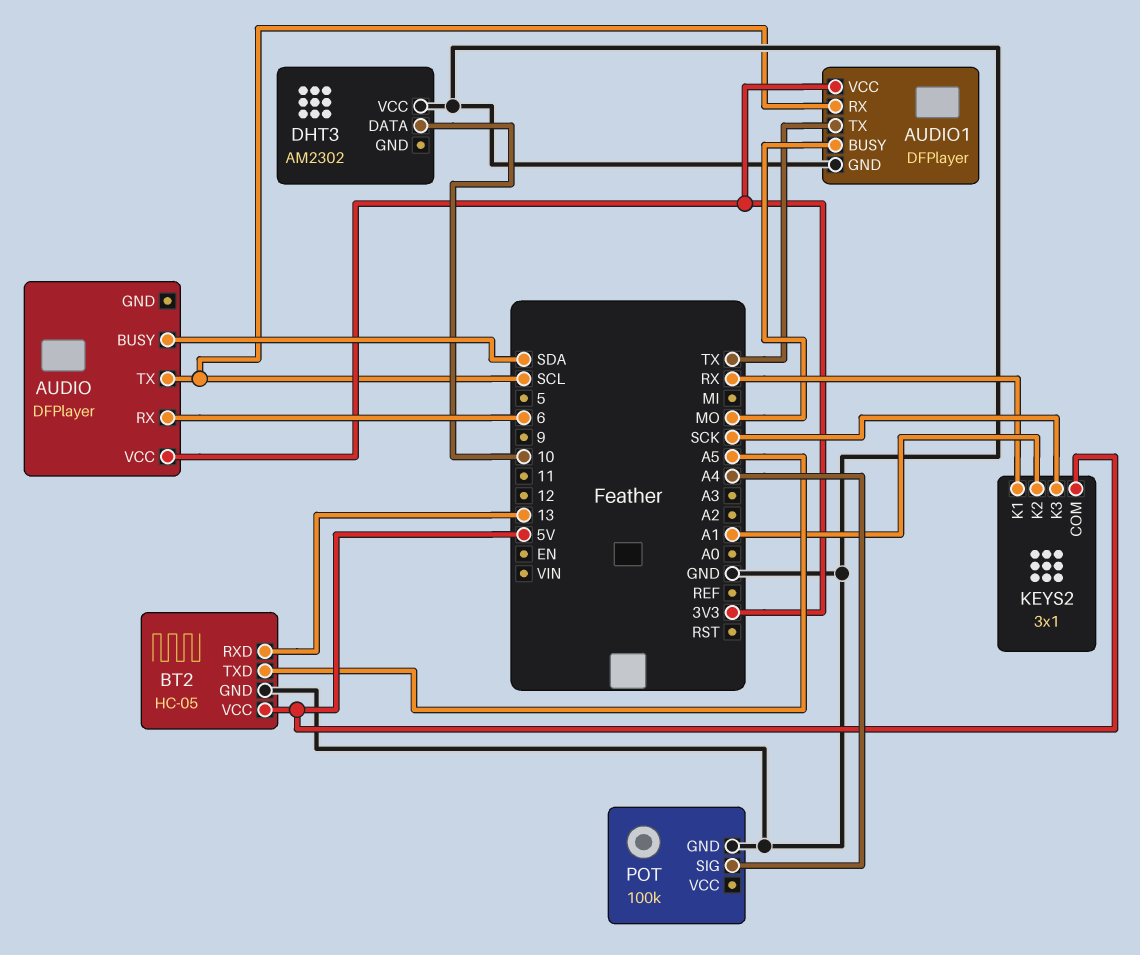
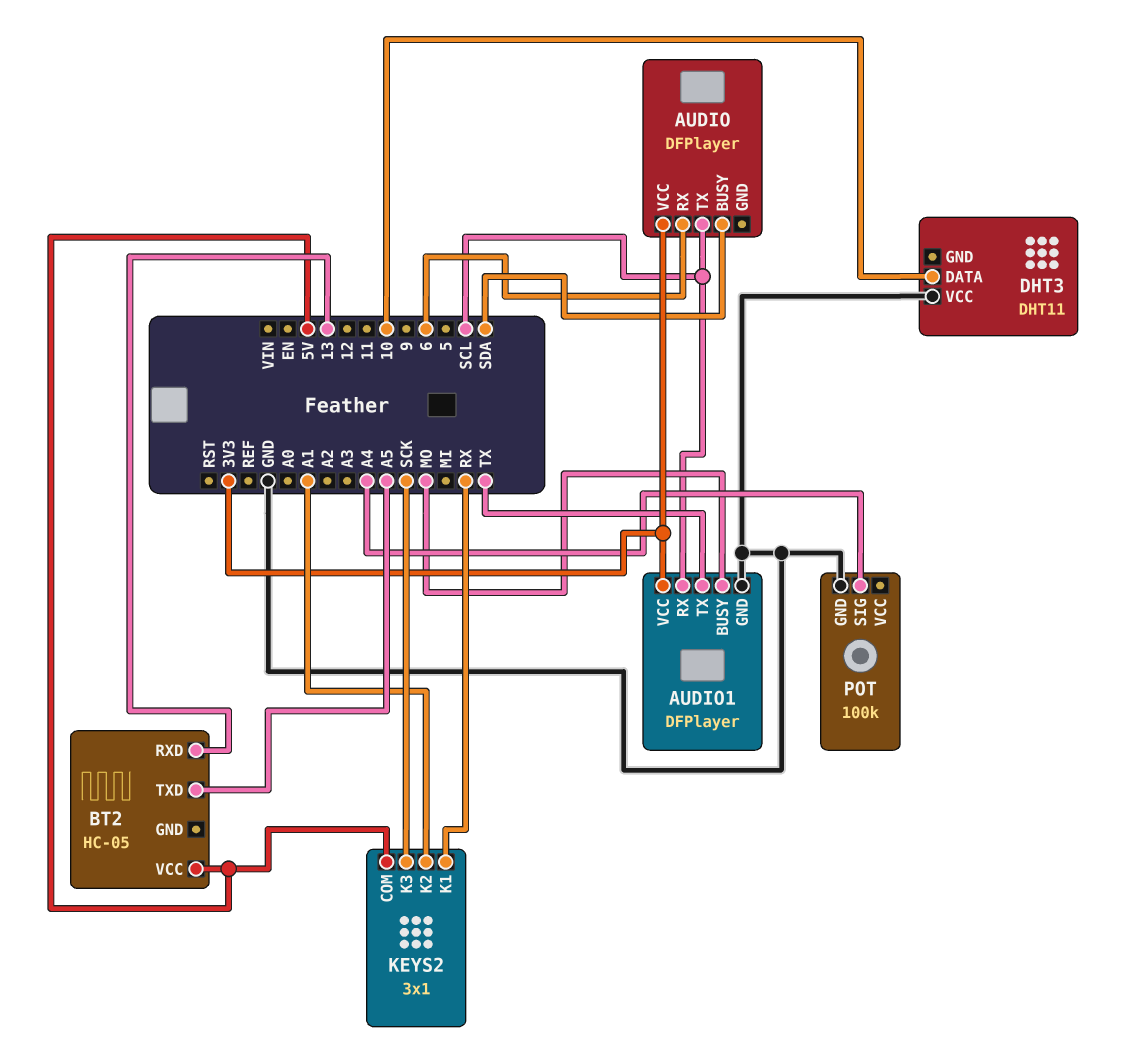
BT2 pin GND: GND -> none
DHT3: AM2302 -> DHT11

